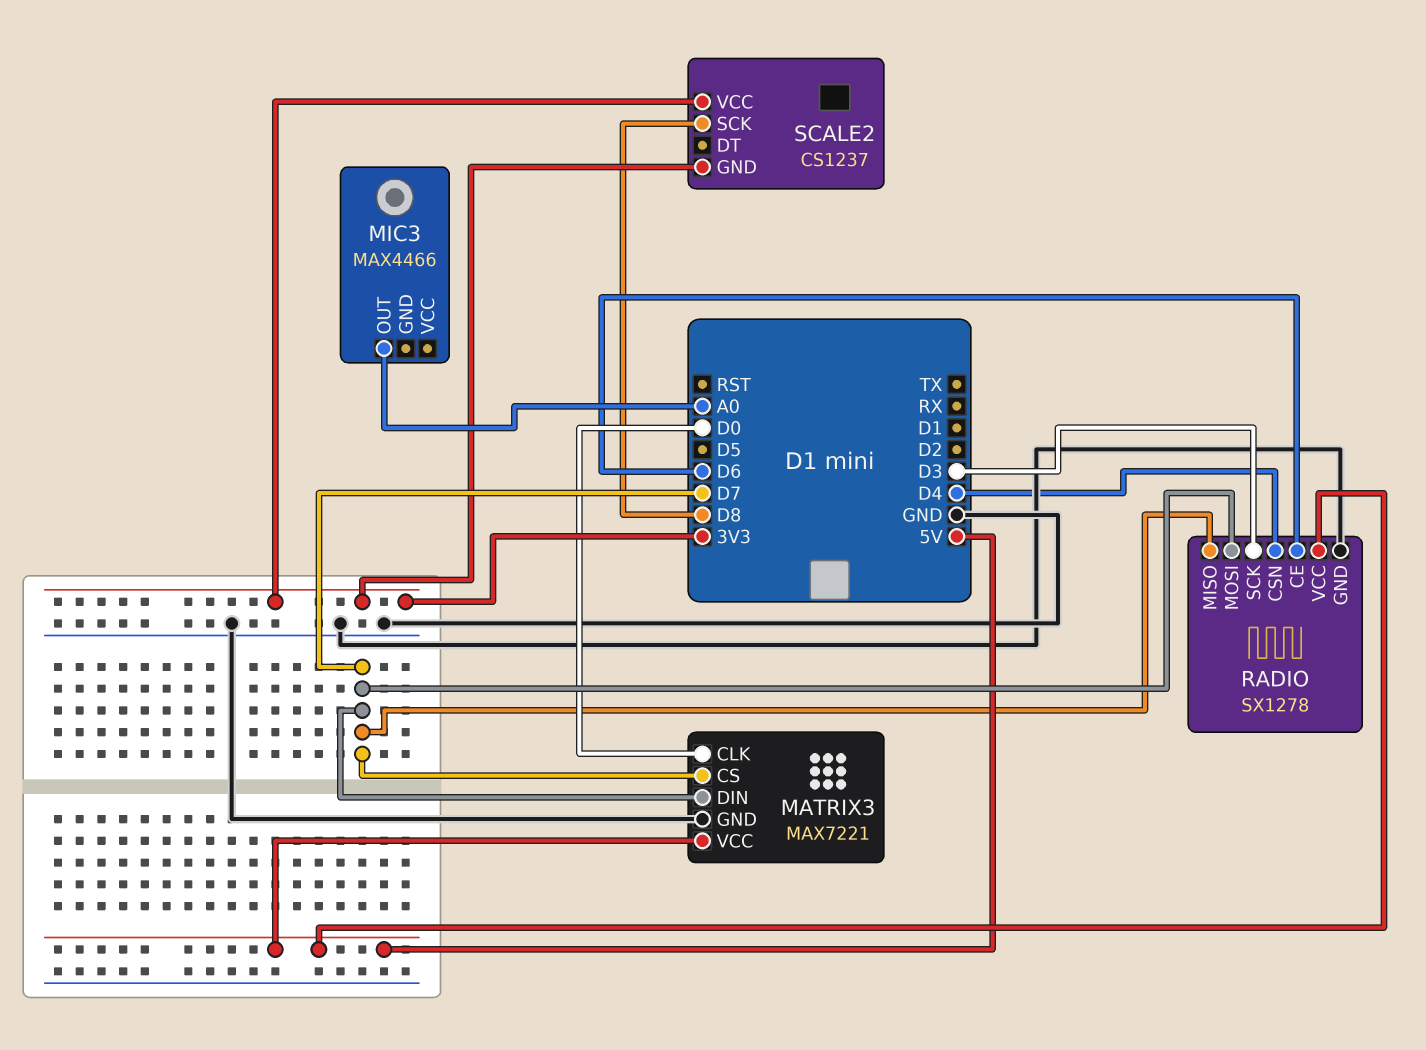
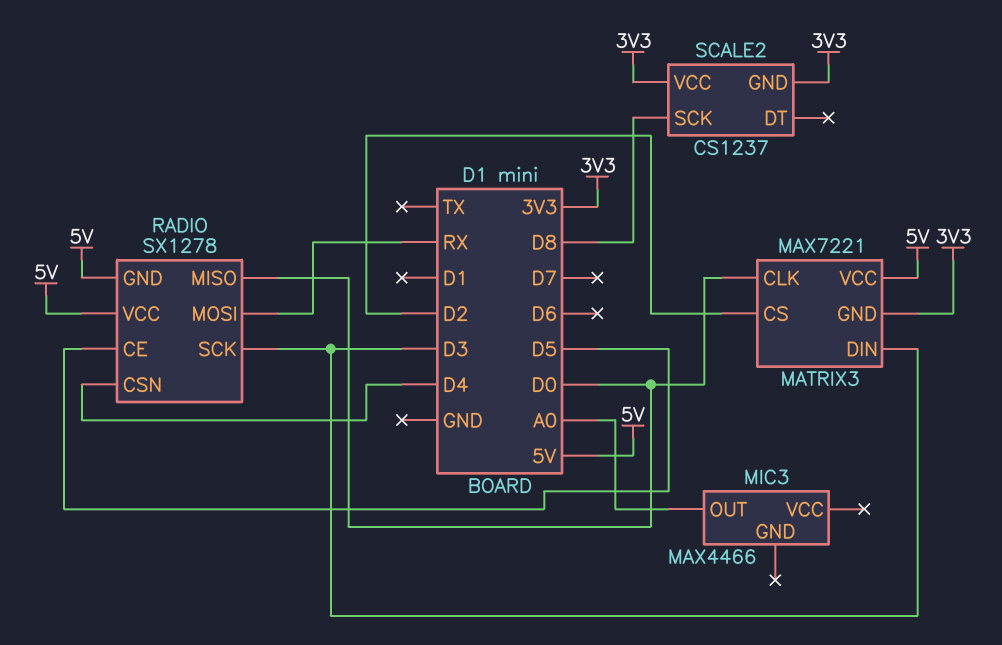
MATRIX3 pin CS: D7 -> D2
MATRIX3 pin DIN: D7 -> D3
MATRIX3 pin GND: GND -> 3V3
RADIO pin CE: D6 -> D5
RADIO pin GND: GND -> 5V
RADIO pin MISO: D7 -> D0
RADIO pin MOSI: D7 -> RX

